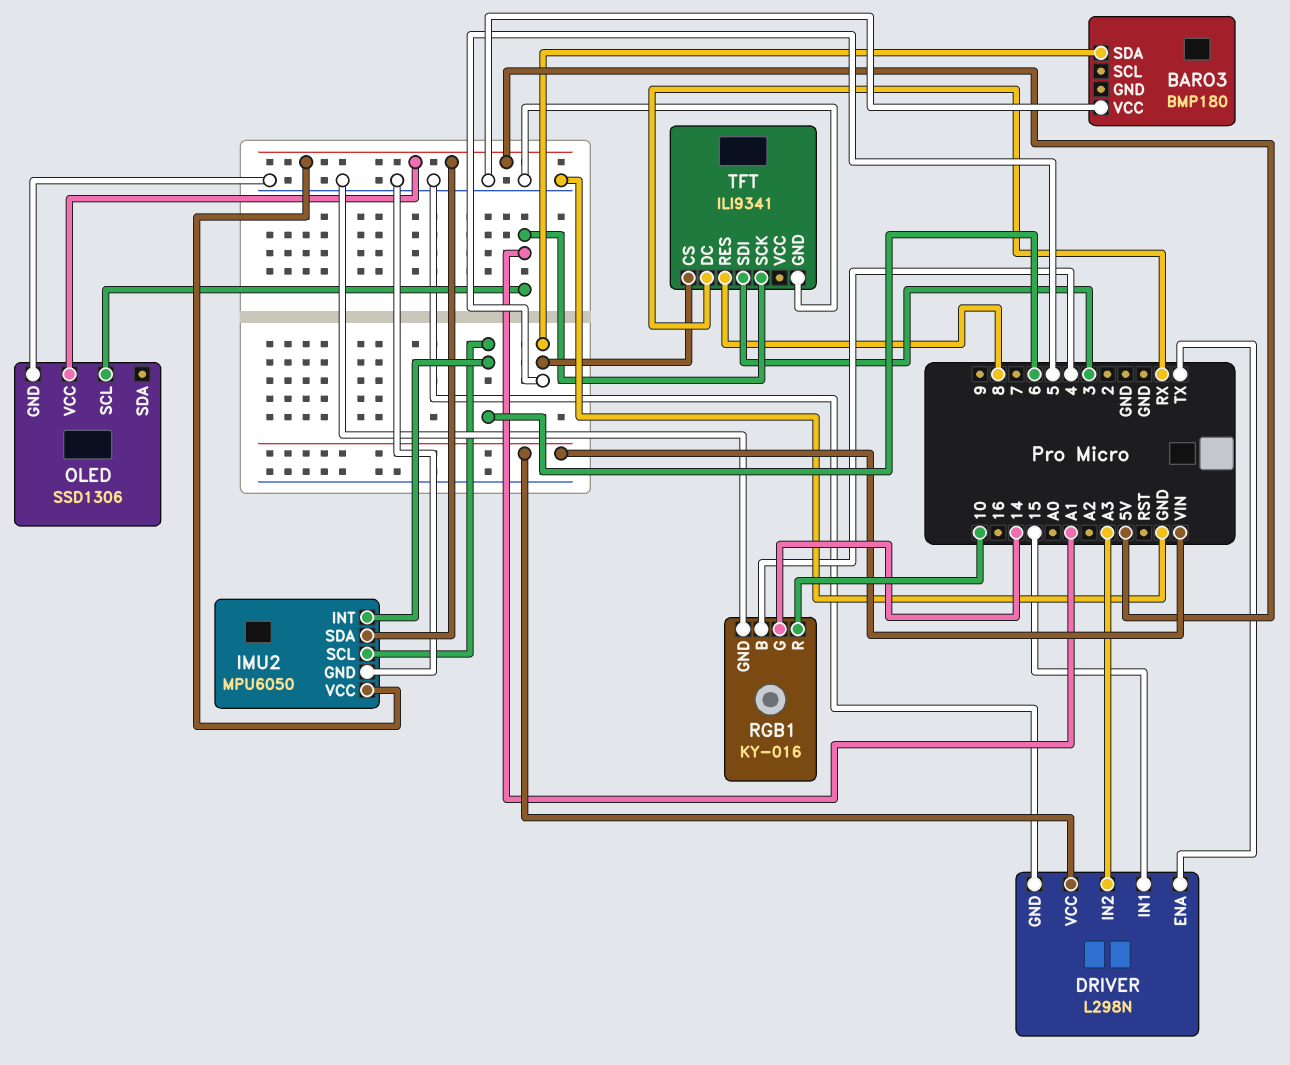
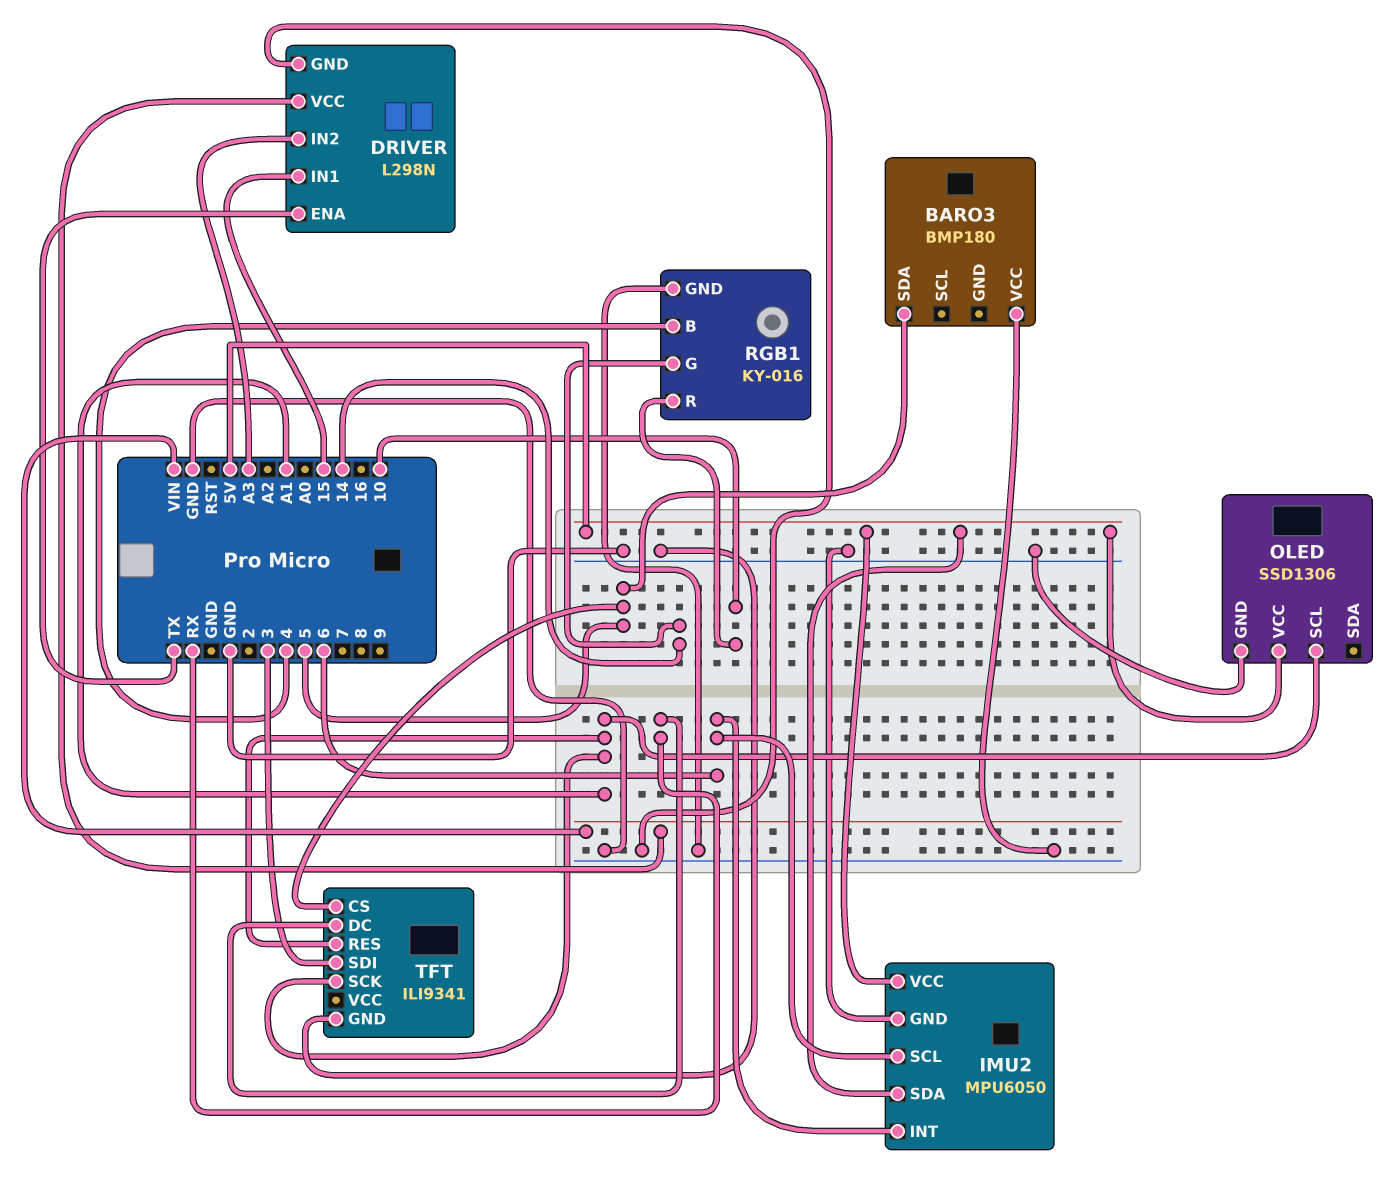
TFT pin RES: 8 -> A1

